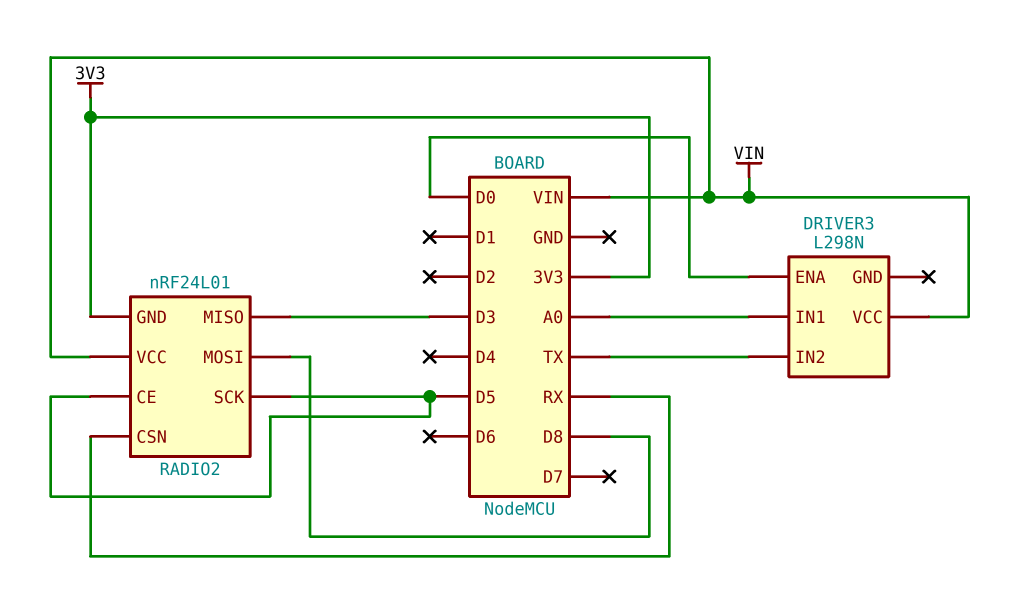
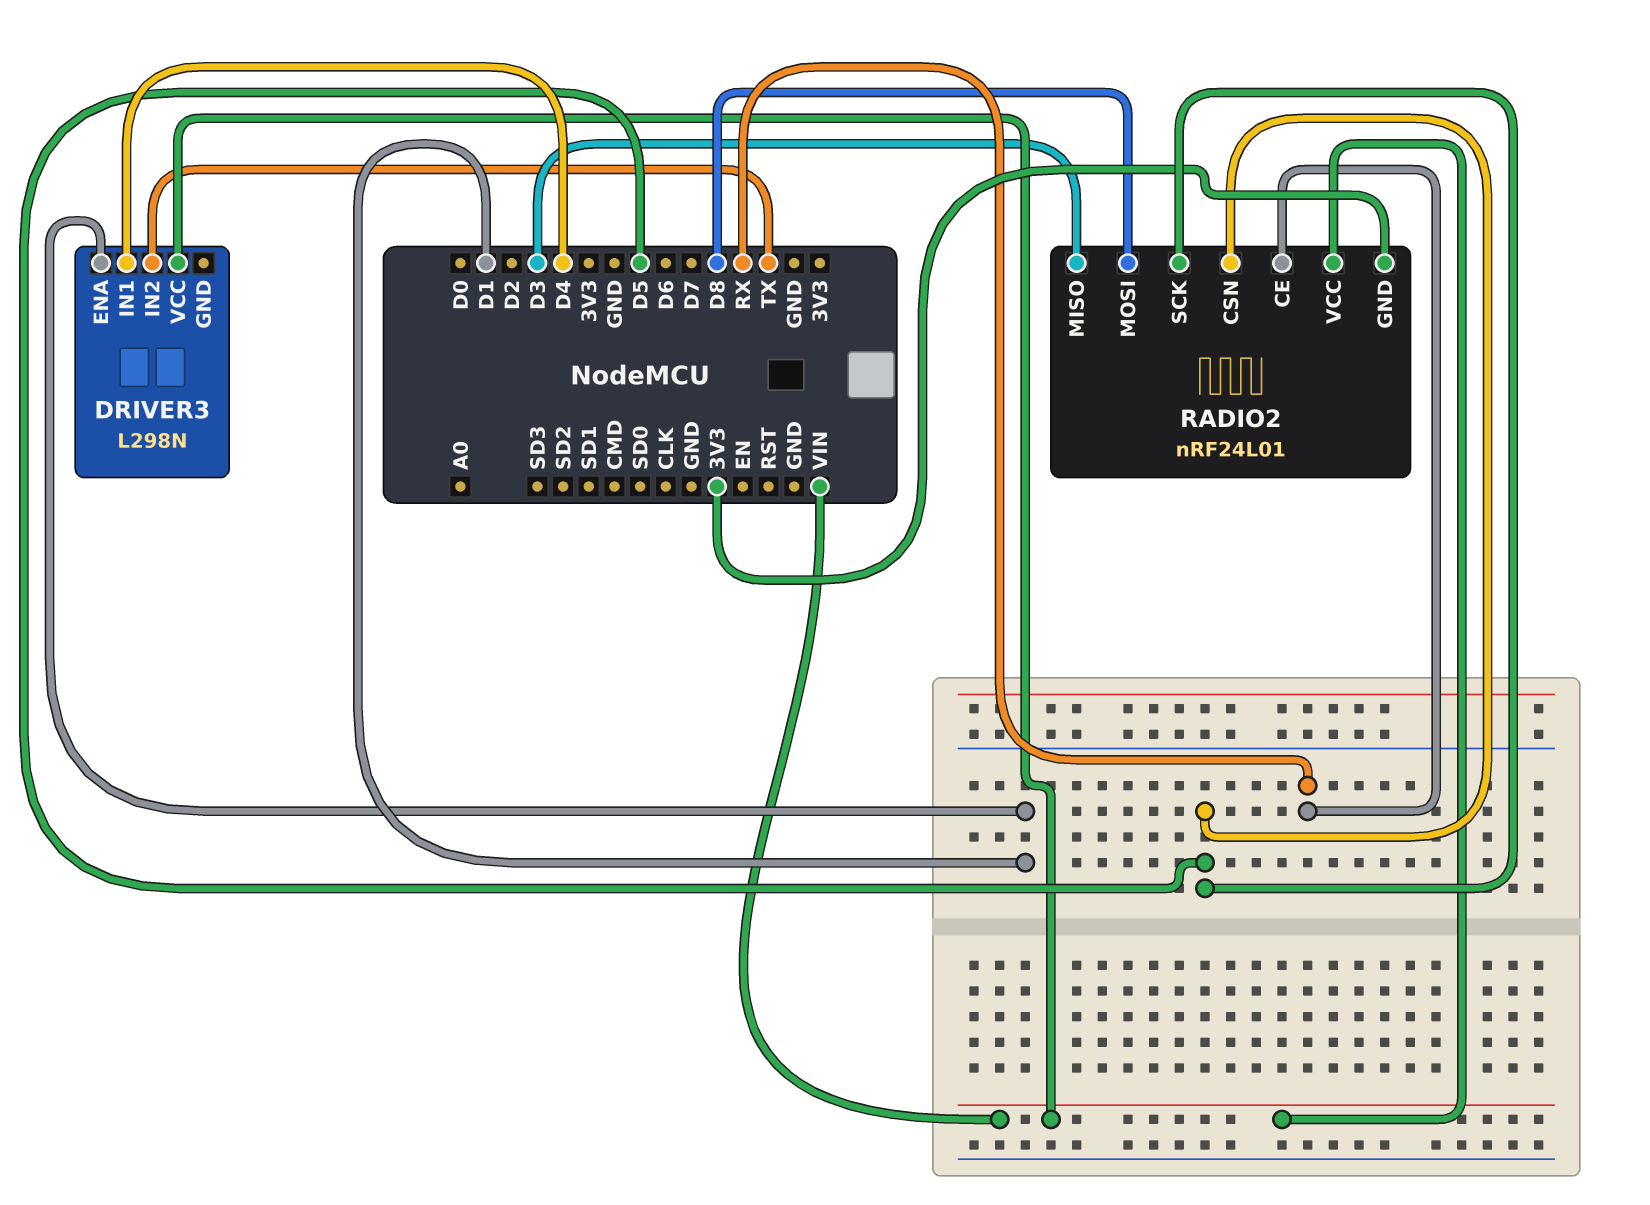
DRIVER3 pin ENA: D0 -> D1
DRIVER3 pin IN1: A0 -> D4
RADIO2 pin CE: D5 -> RX
RADIO2 pin CSN: RX -> D5

